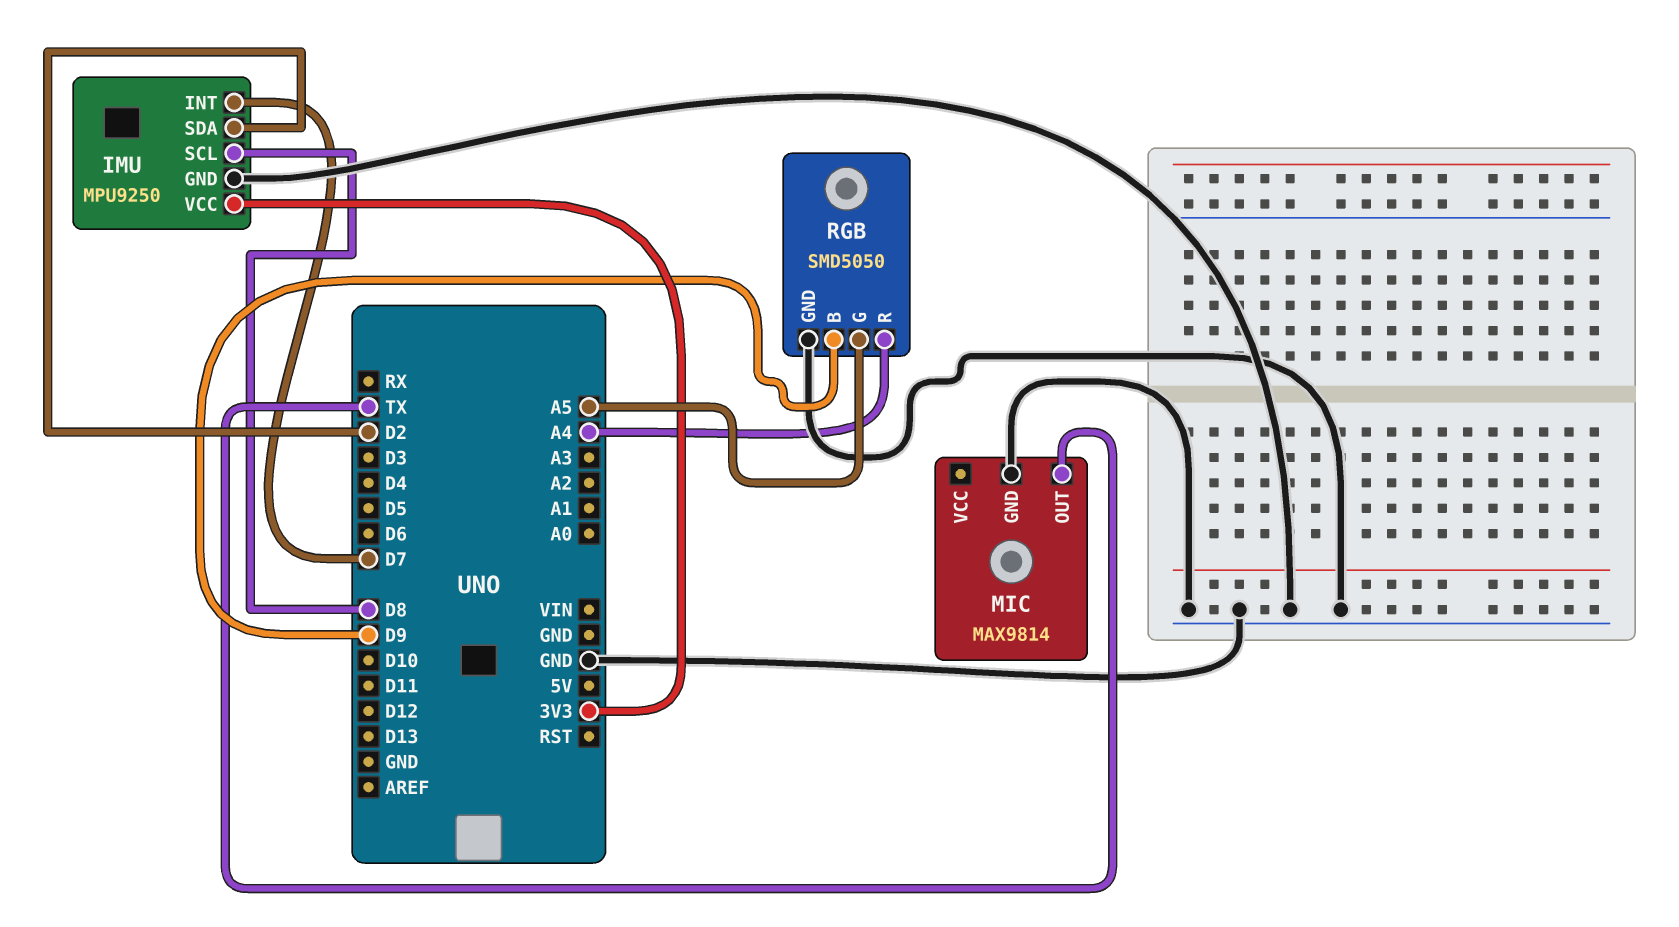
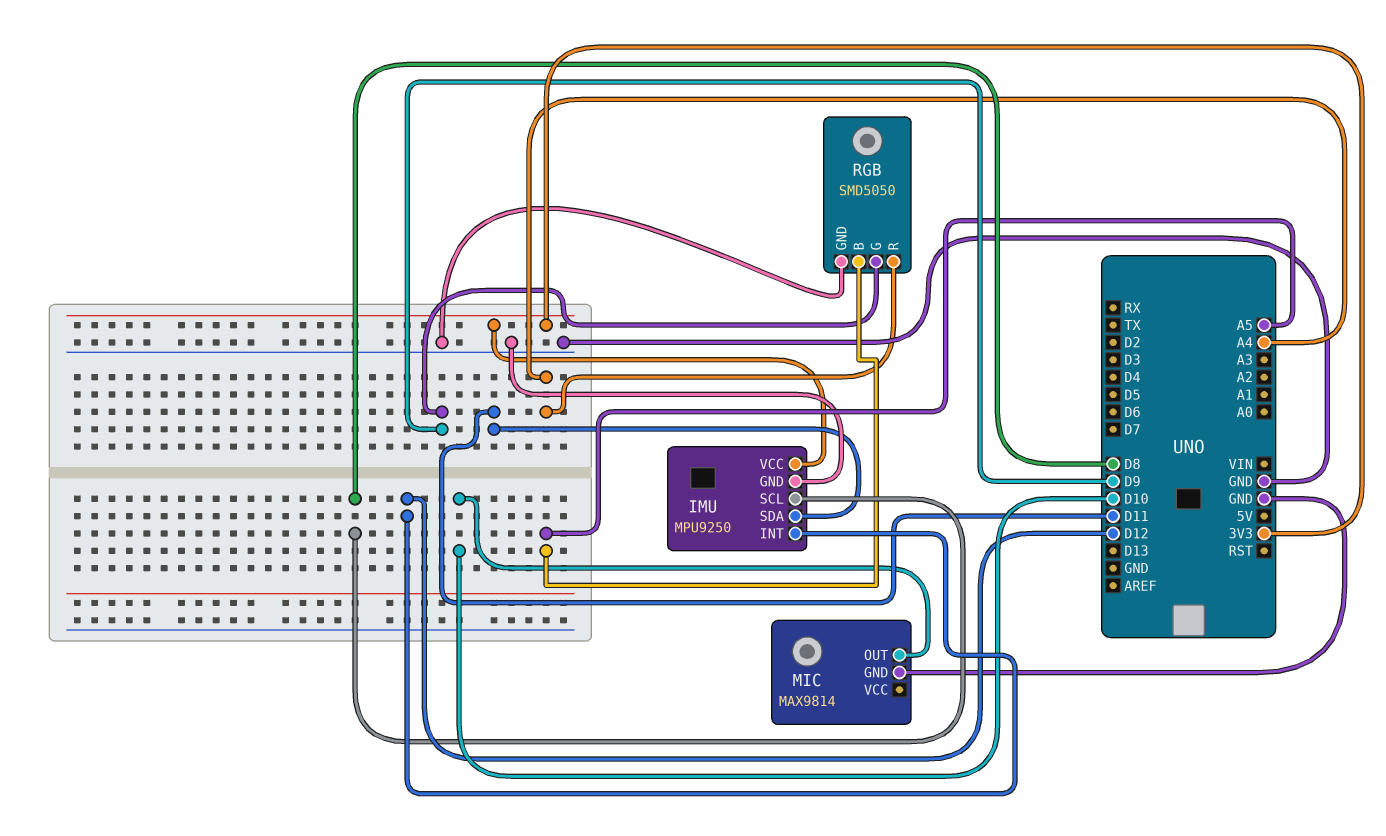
IMU pin INT: D7 -> D12
IMU pin SDA: D2 -> D11
MIC pin OUT: TX -> D10
RGB pin B: D9 -> A5
RGB pin G: A5 -> D9

